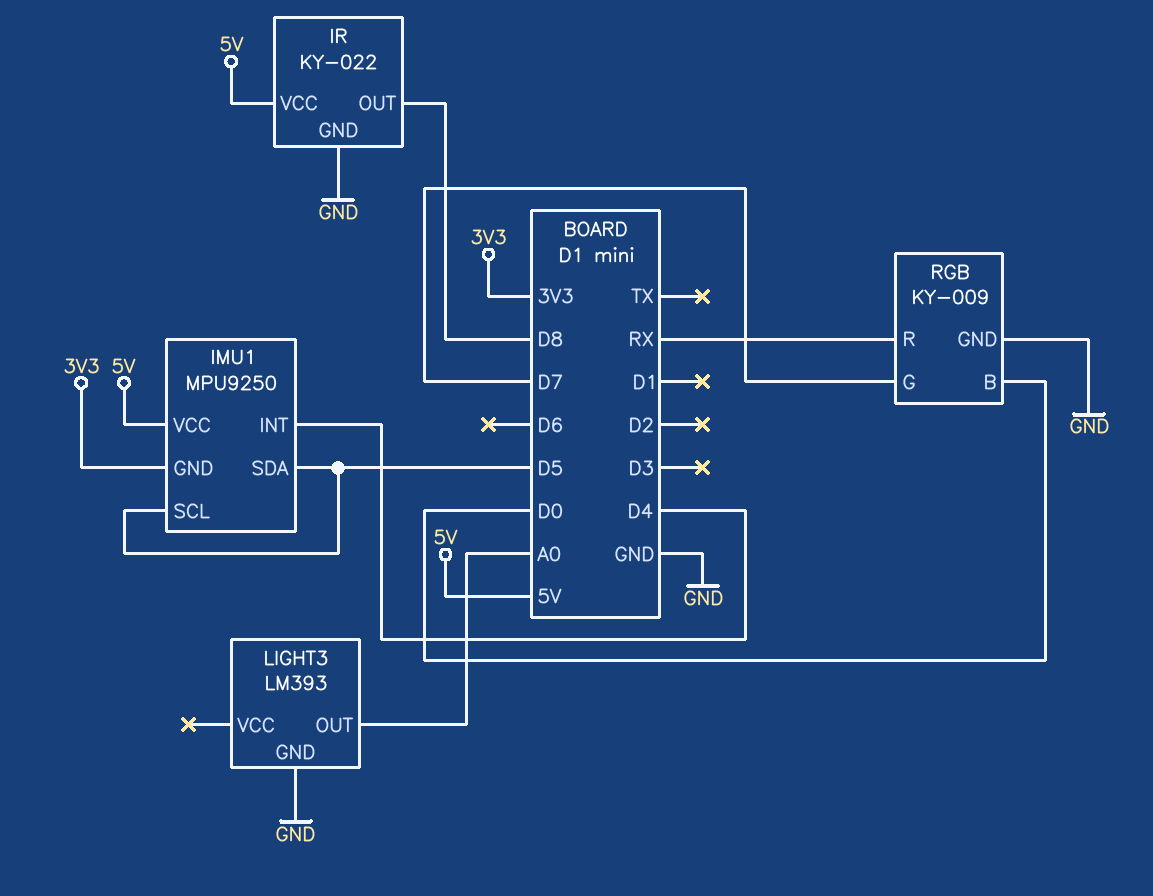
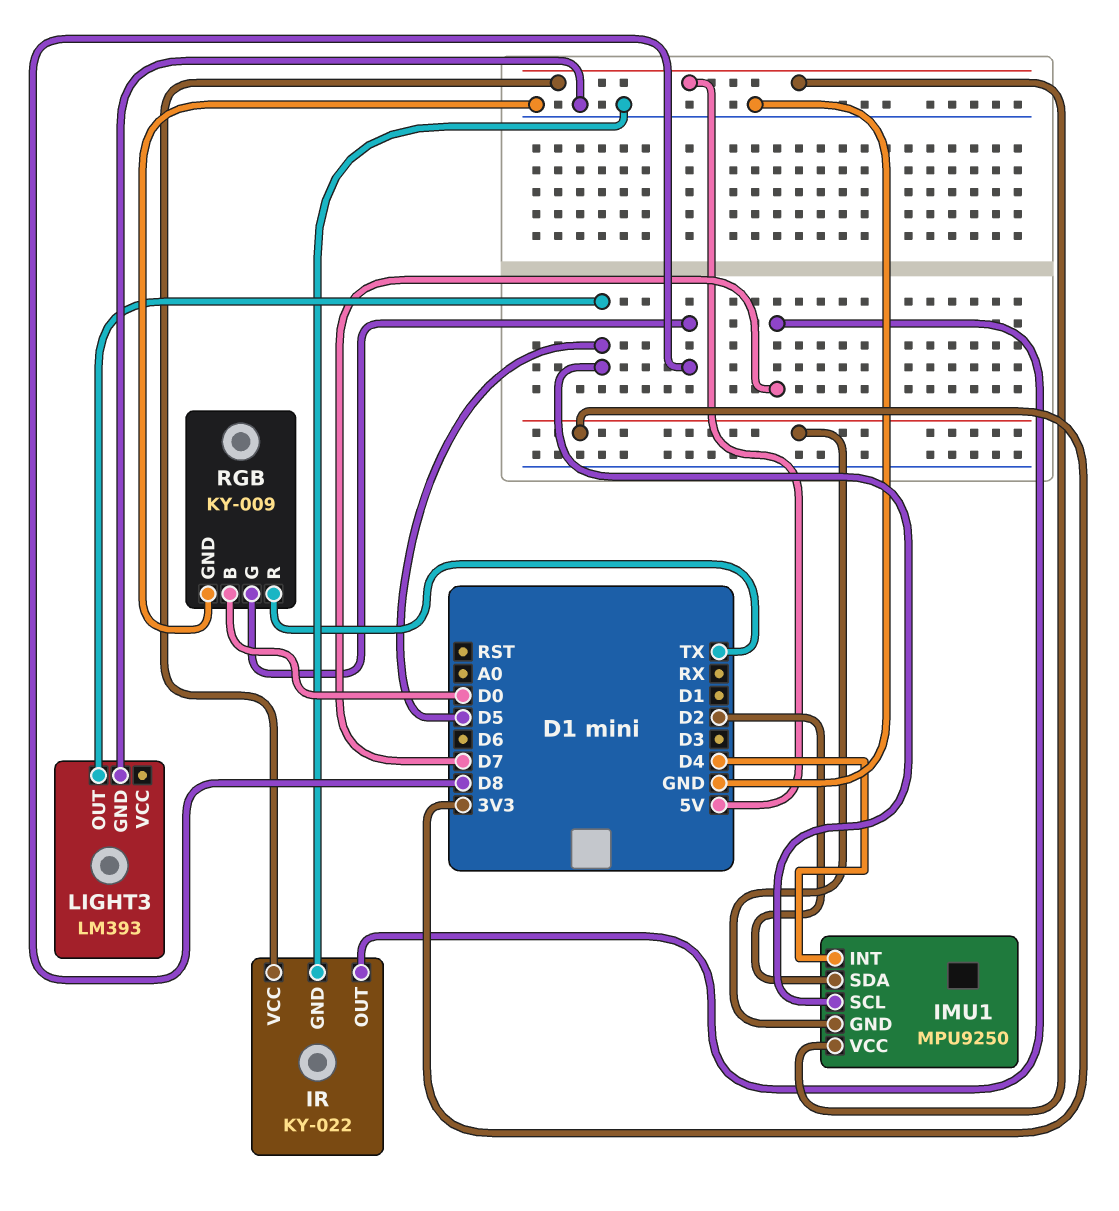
IMU1 pin SDA: D5 -> D2
IR pin OUT: D8 -> D7
LIGHT3 pin OUT: A0 -> D5
RGB pin G: D7 -> D8
RGB pin R: RX -> TX

